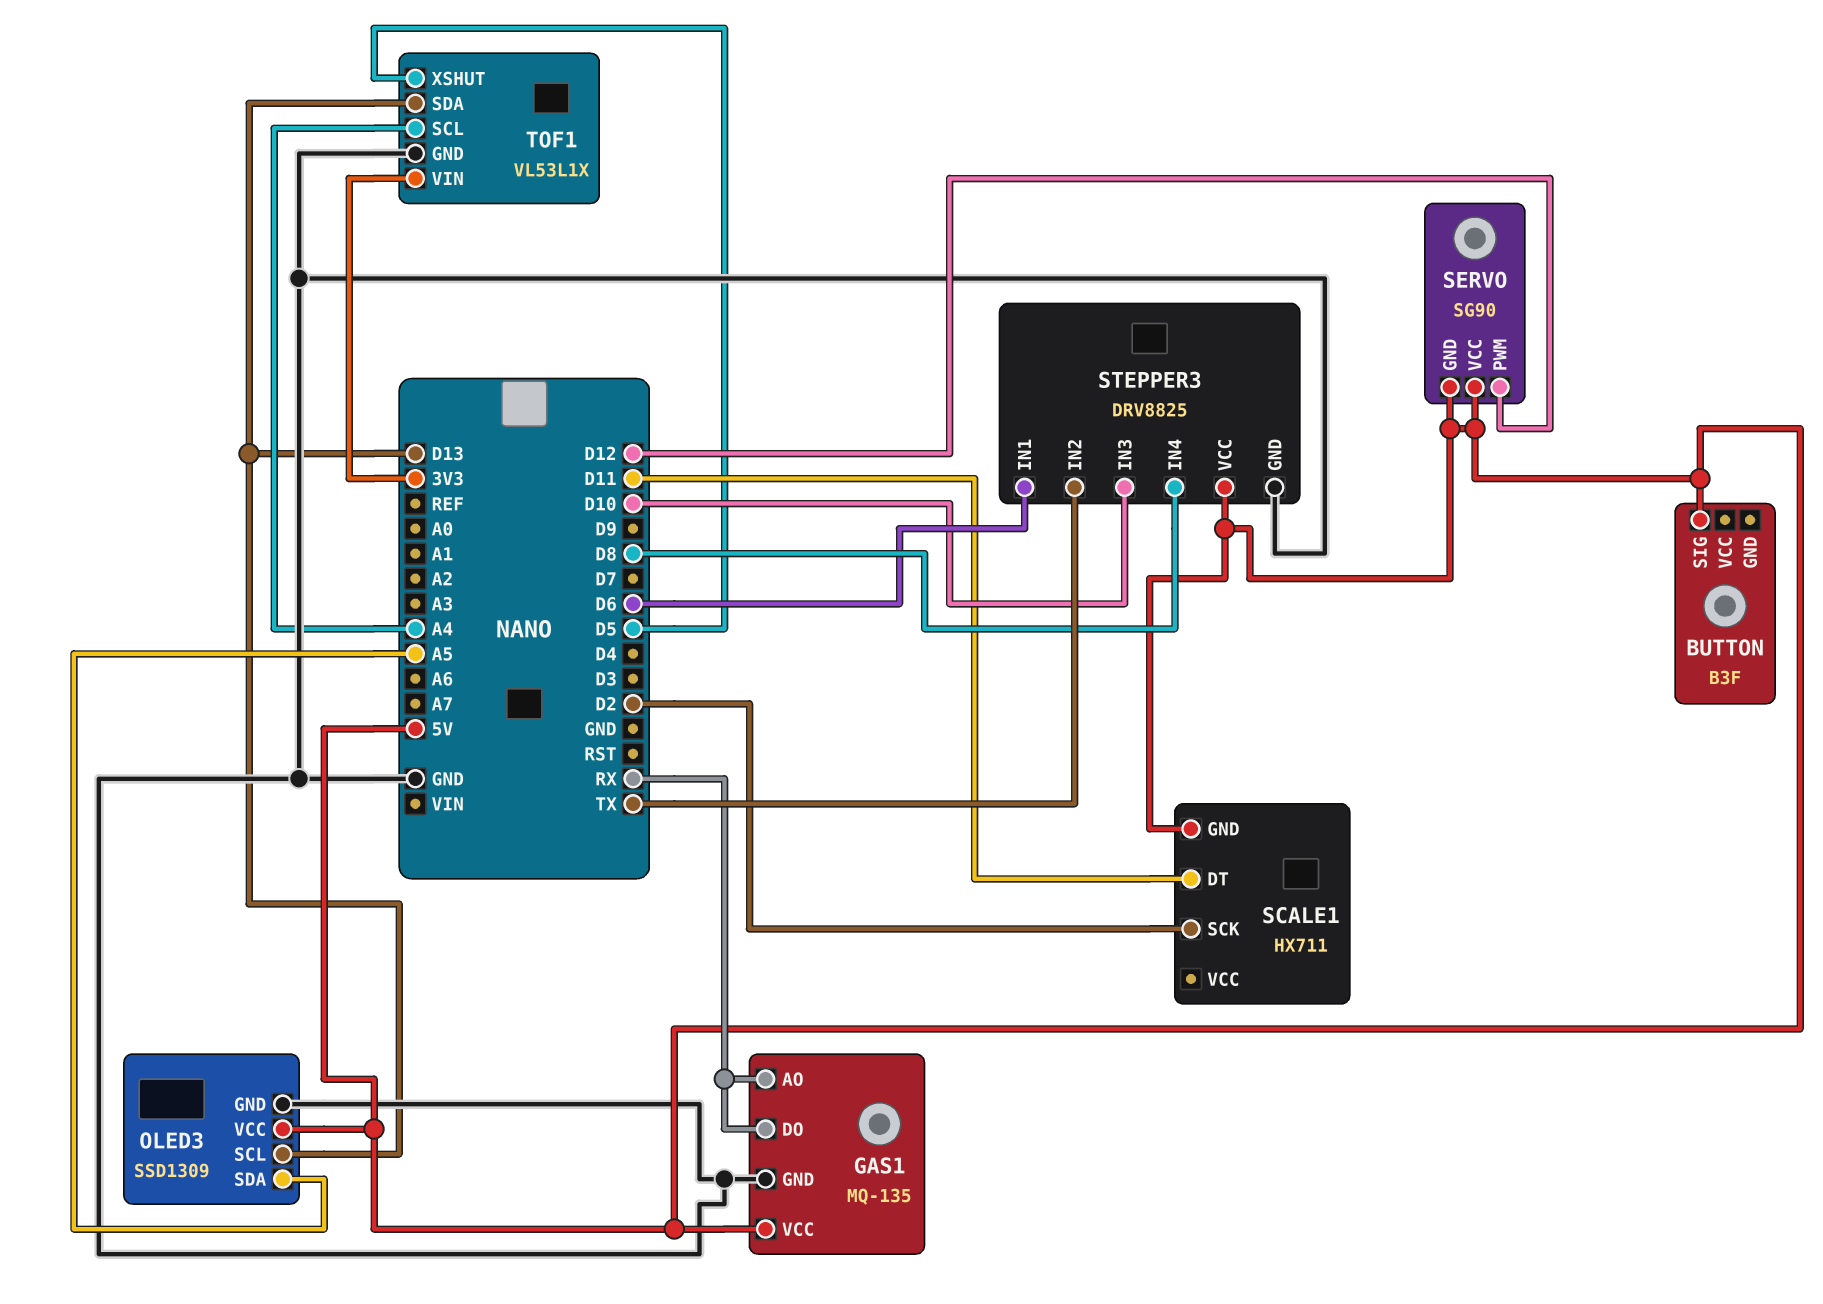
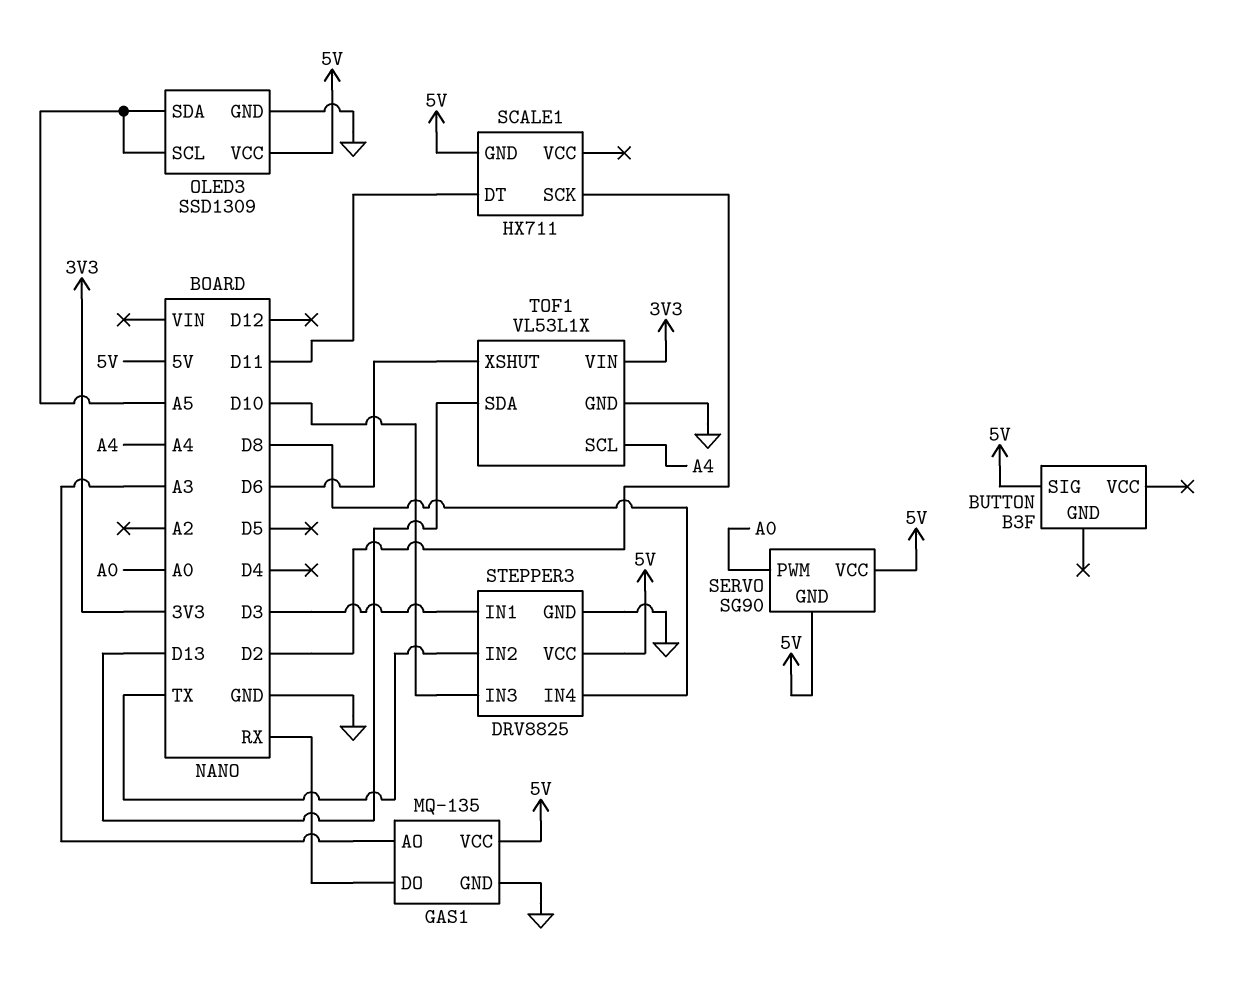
GAS1 pin AO: RX -> A3
OLED3 pin SCL: D13 -> A5
SERVO pin PWM: D12 -> A0
STEPPER3 pin IN1: D6 -> D3
TOF1 pin XSHUT: D5 -> D6

